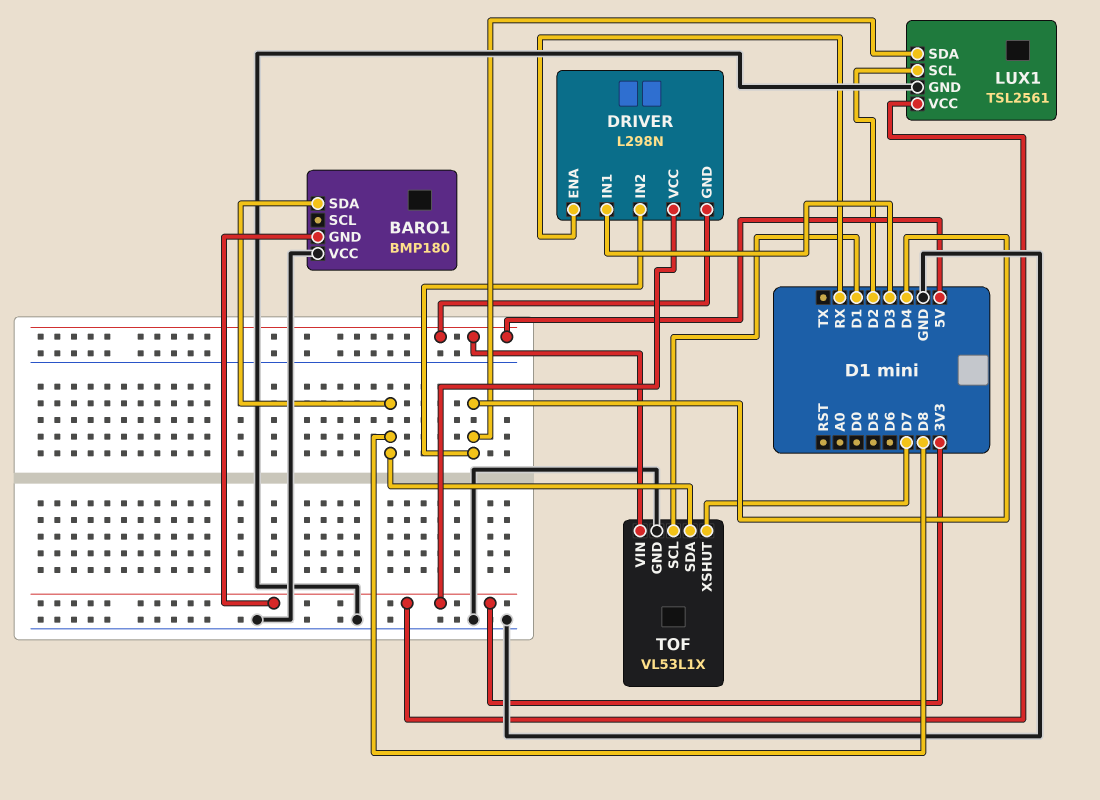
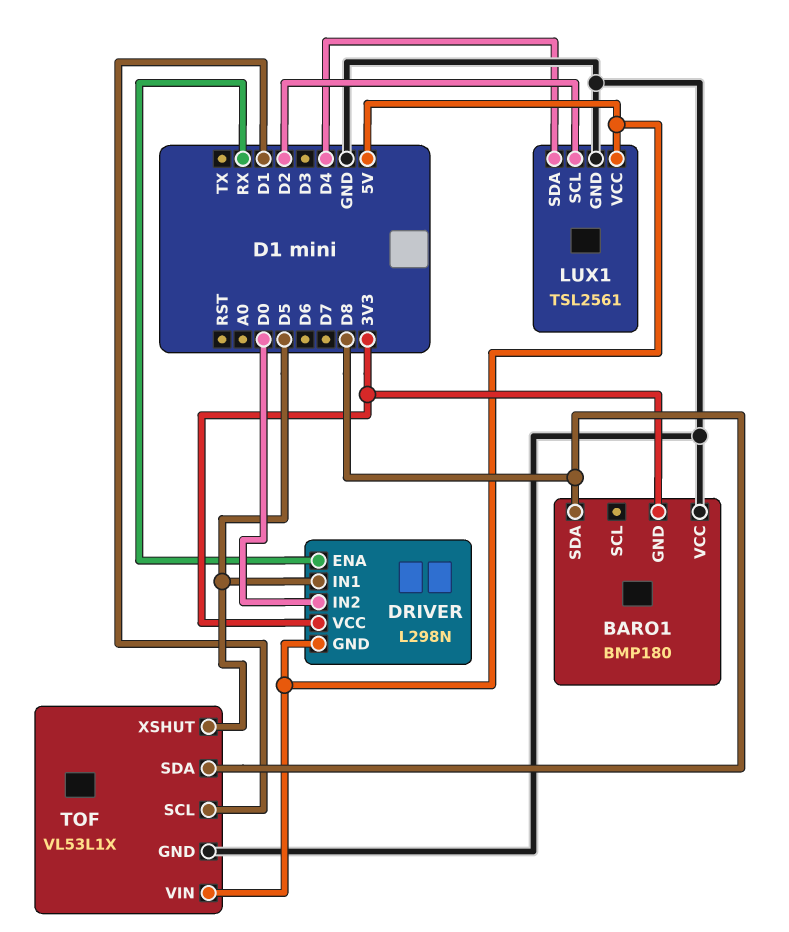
DRIVER pin IN1: D3 -> D5
DRIVER pin IN2: D4 -> D0
LUX1 pin VCC: 3V3 -> 5V
TOF pin XSHUT: D7 -> D5

